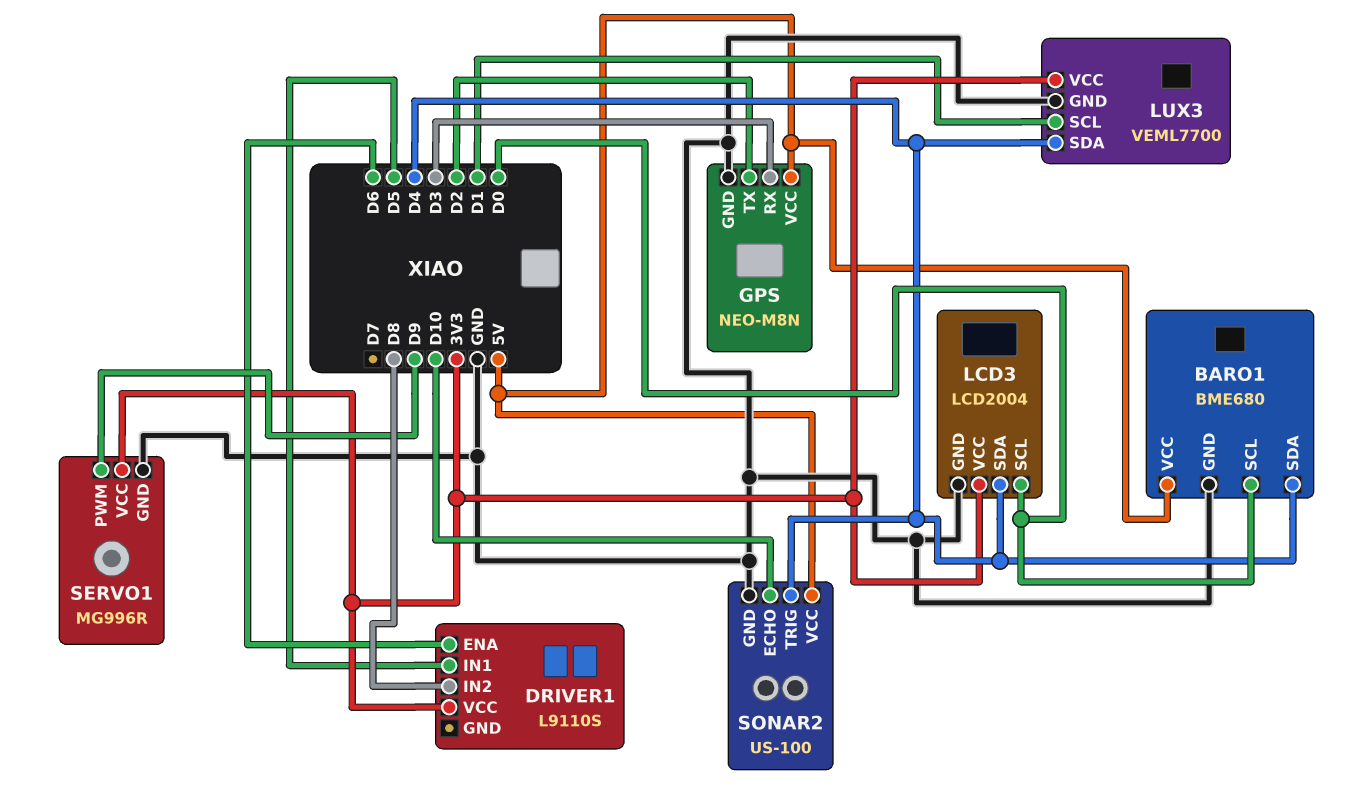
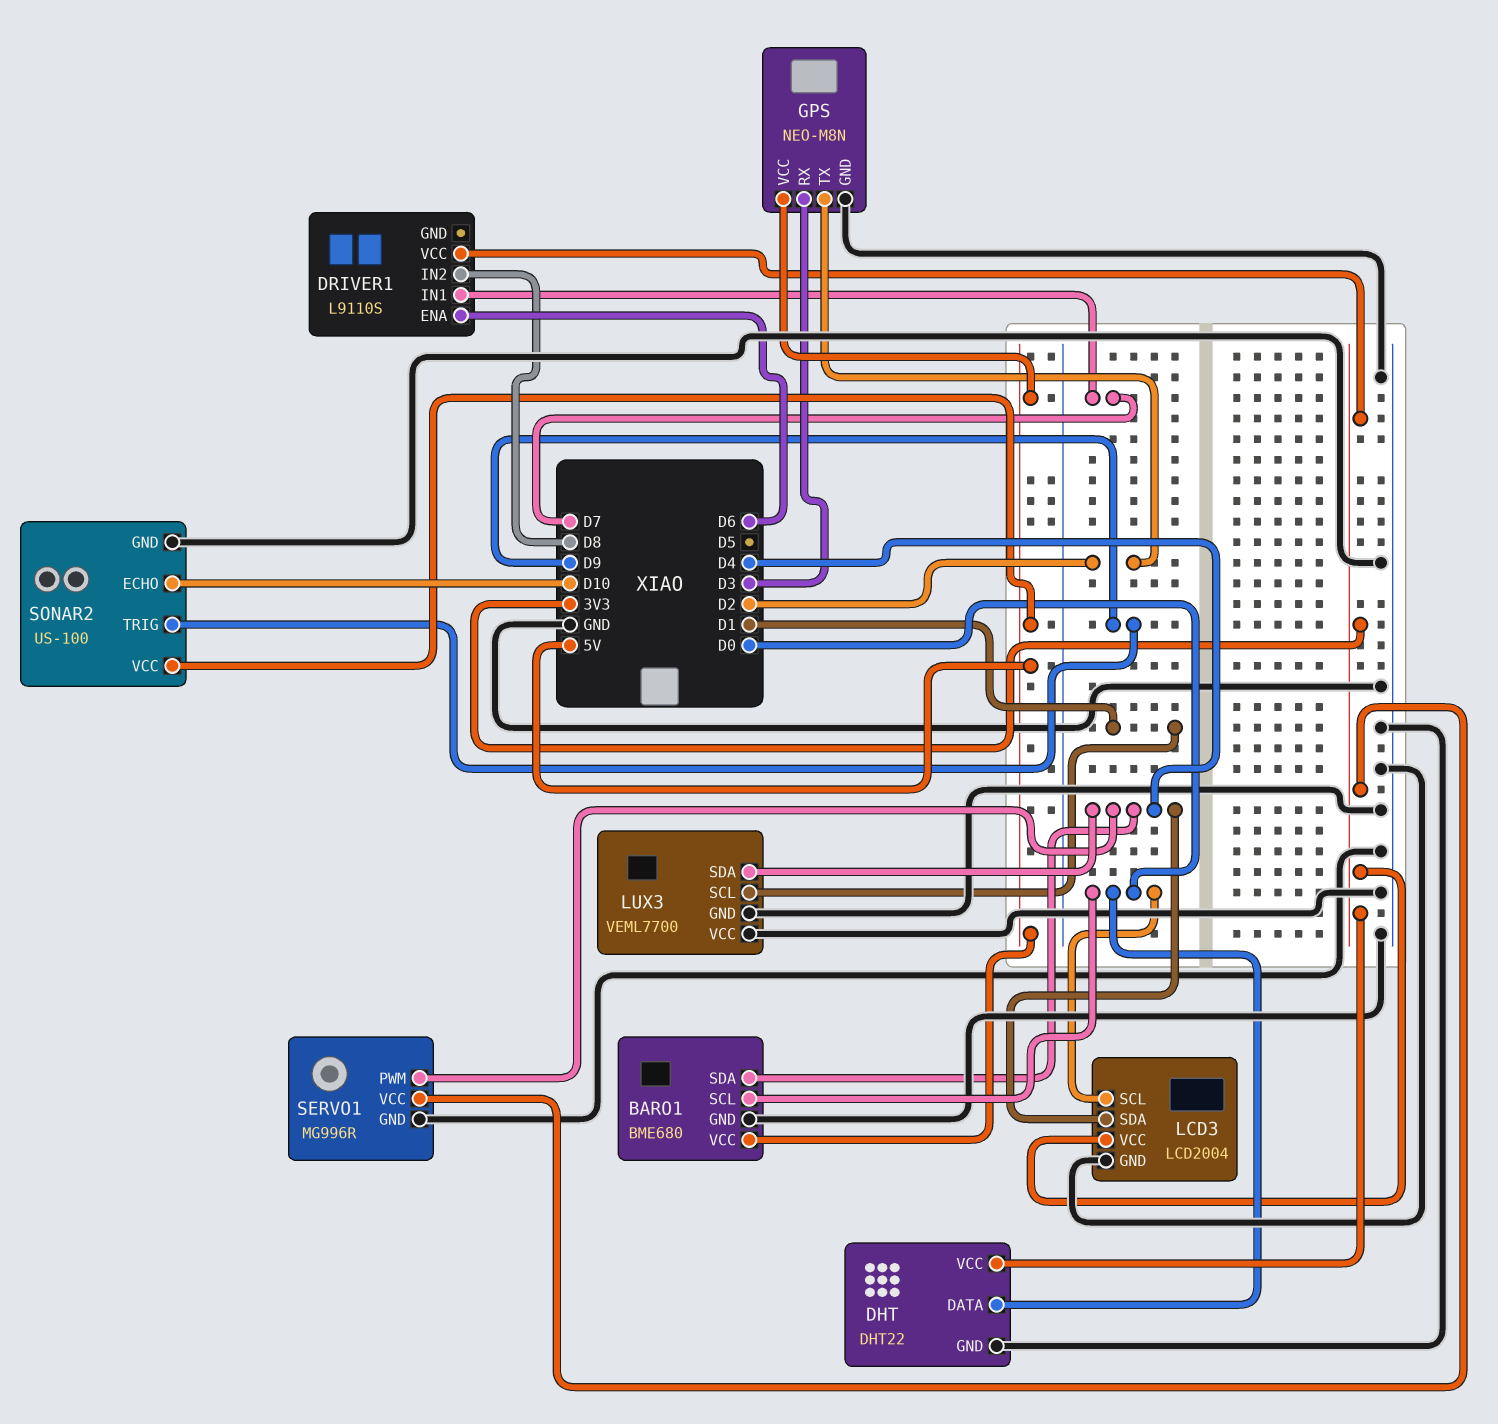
DHT: none -> DHT22
DHT pin DATA: none -> D0
DHT pin GND: none -> GND
DHT pin VCC: none -> 3V3
DRIVER1 pin IN1: D5 -> D7
LUX3 pin VCC: 3V3 -> GND
SERVO1 pin PWM: D9 -> D4
SONAR2 pin TRIG: D4 -> D9

